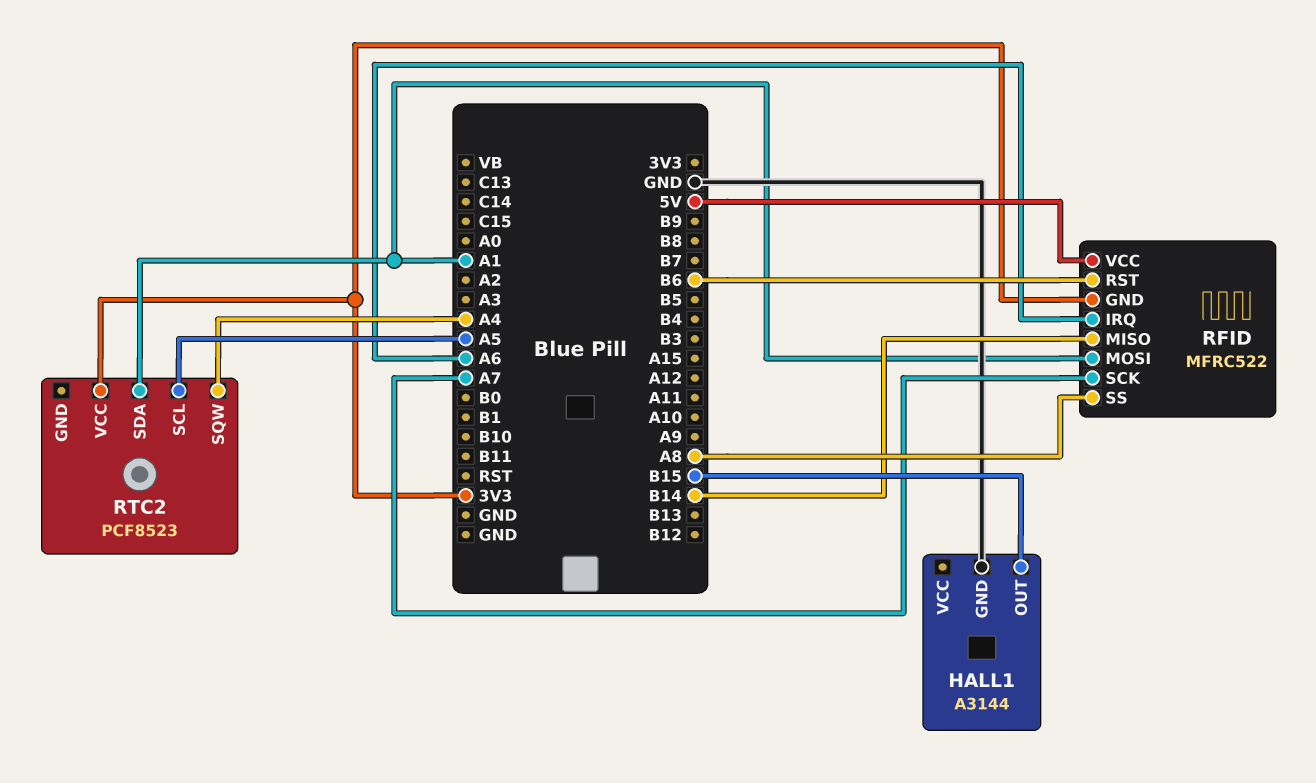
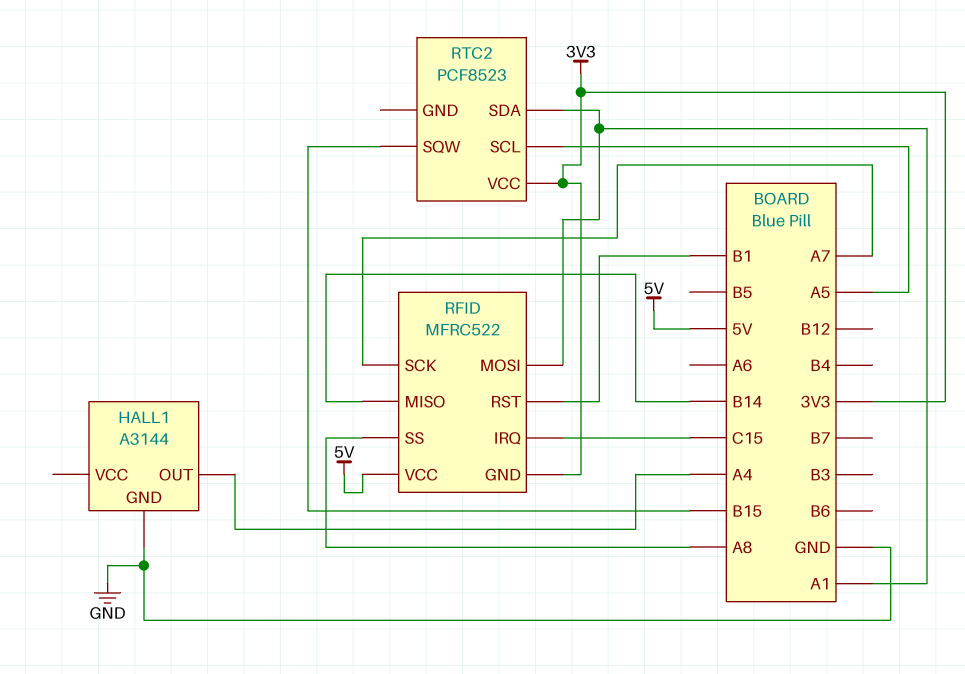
HALL1 pin OUT: B15 -> A4
RFID pin IRQ: A6 -> C15
RFID pin RST: B6 -> B1
RTC2 pin SQW: A4 -> B15

